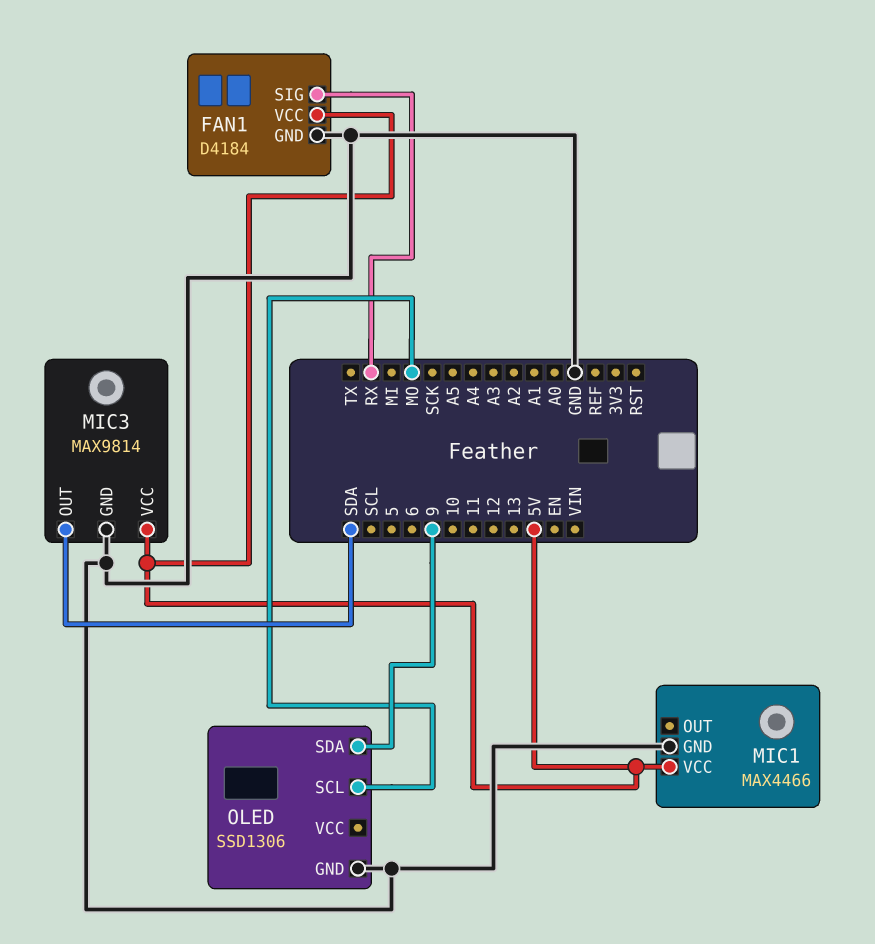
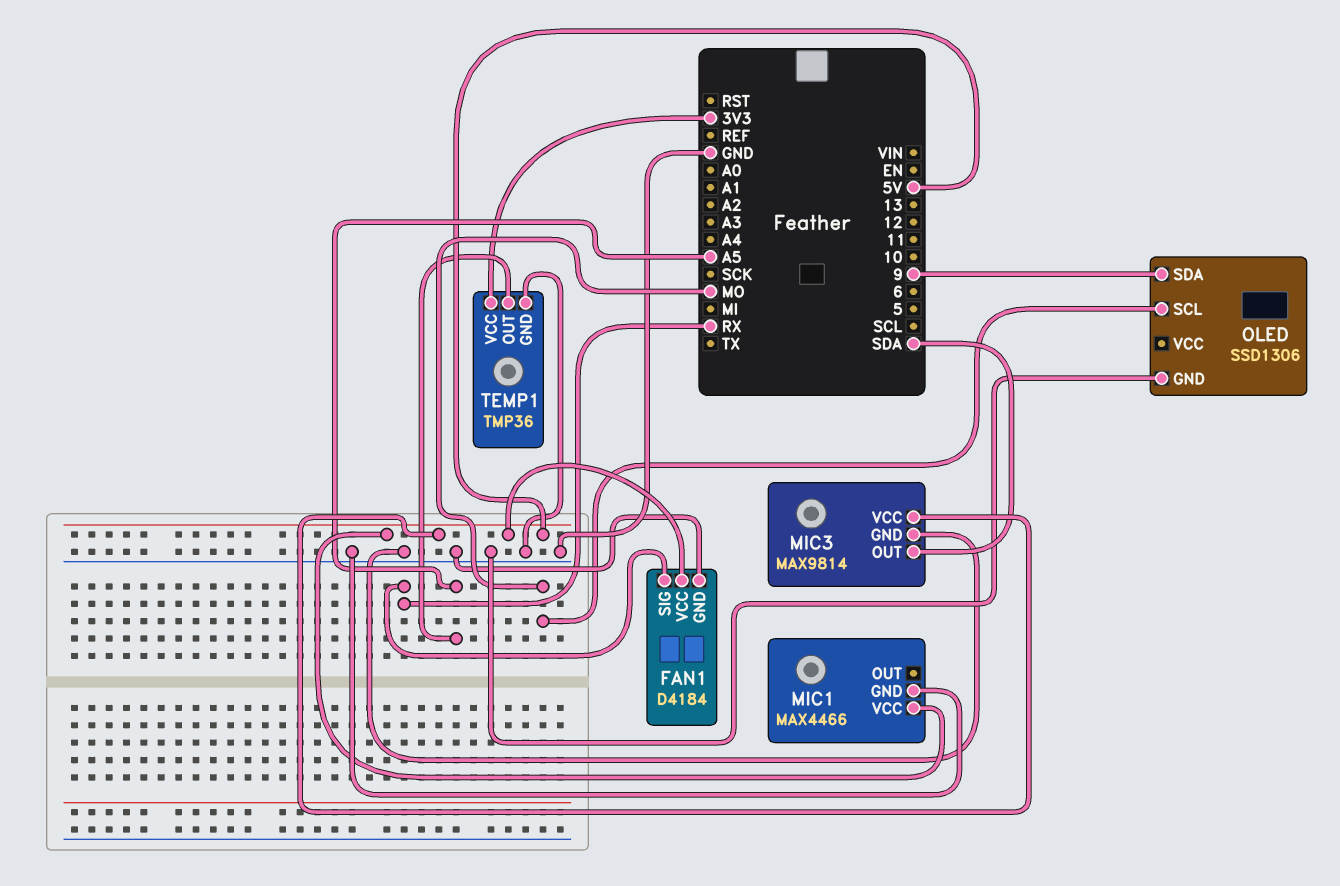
TEMP1: none -> TMP36
TEMP1 pin GND: none -> GND
TEMP1 pin OUT: none -> A5
TEMP1 pin VCC: none -> 3V3

